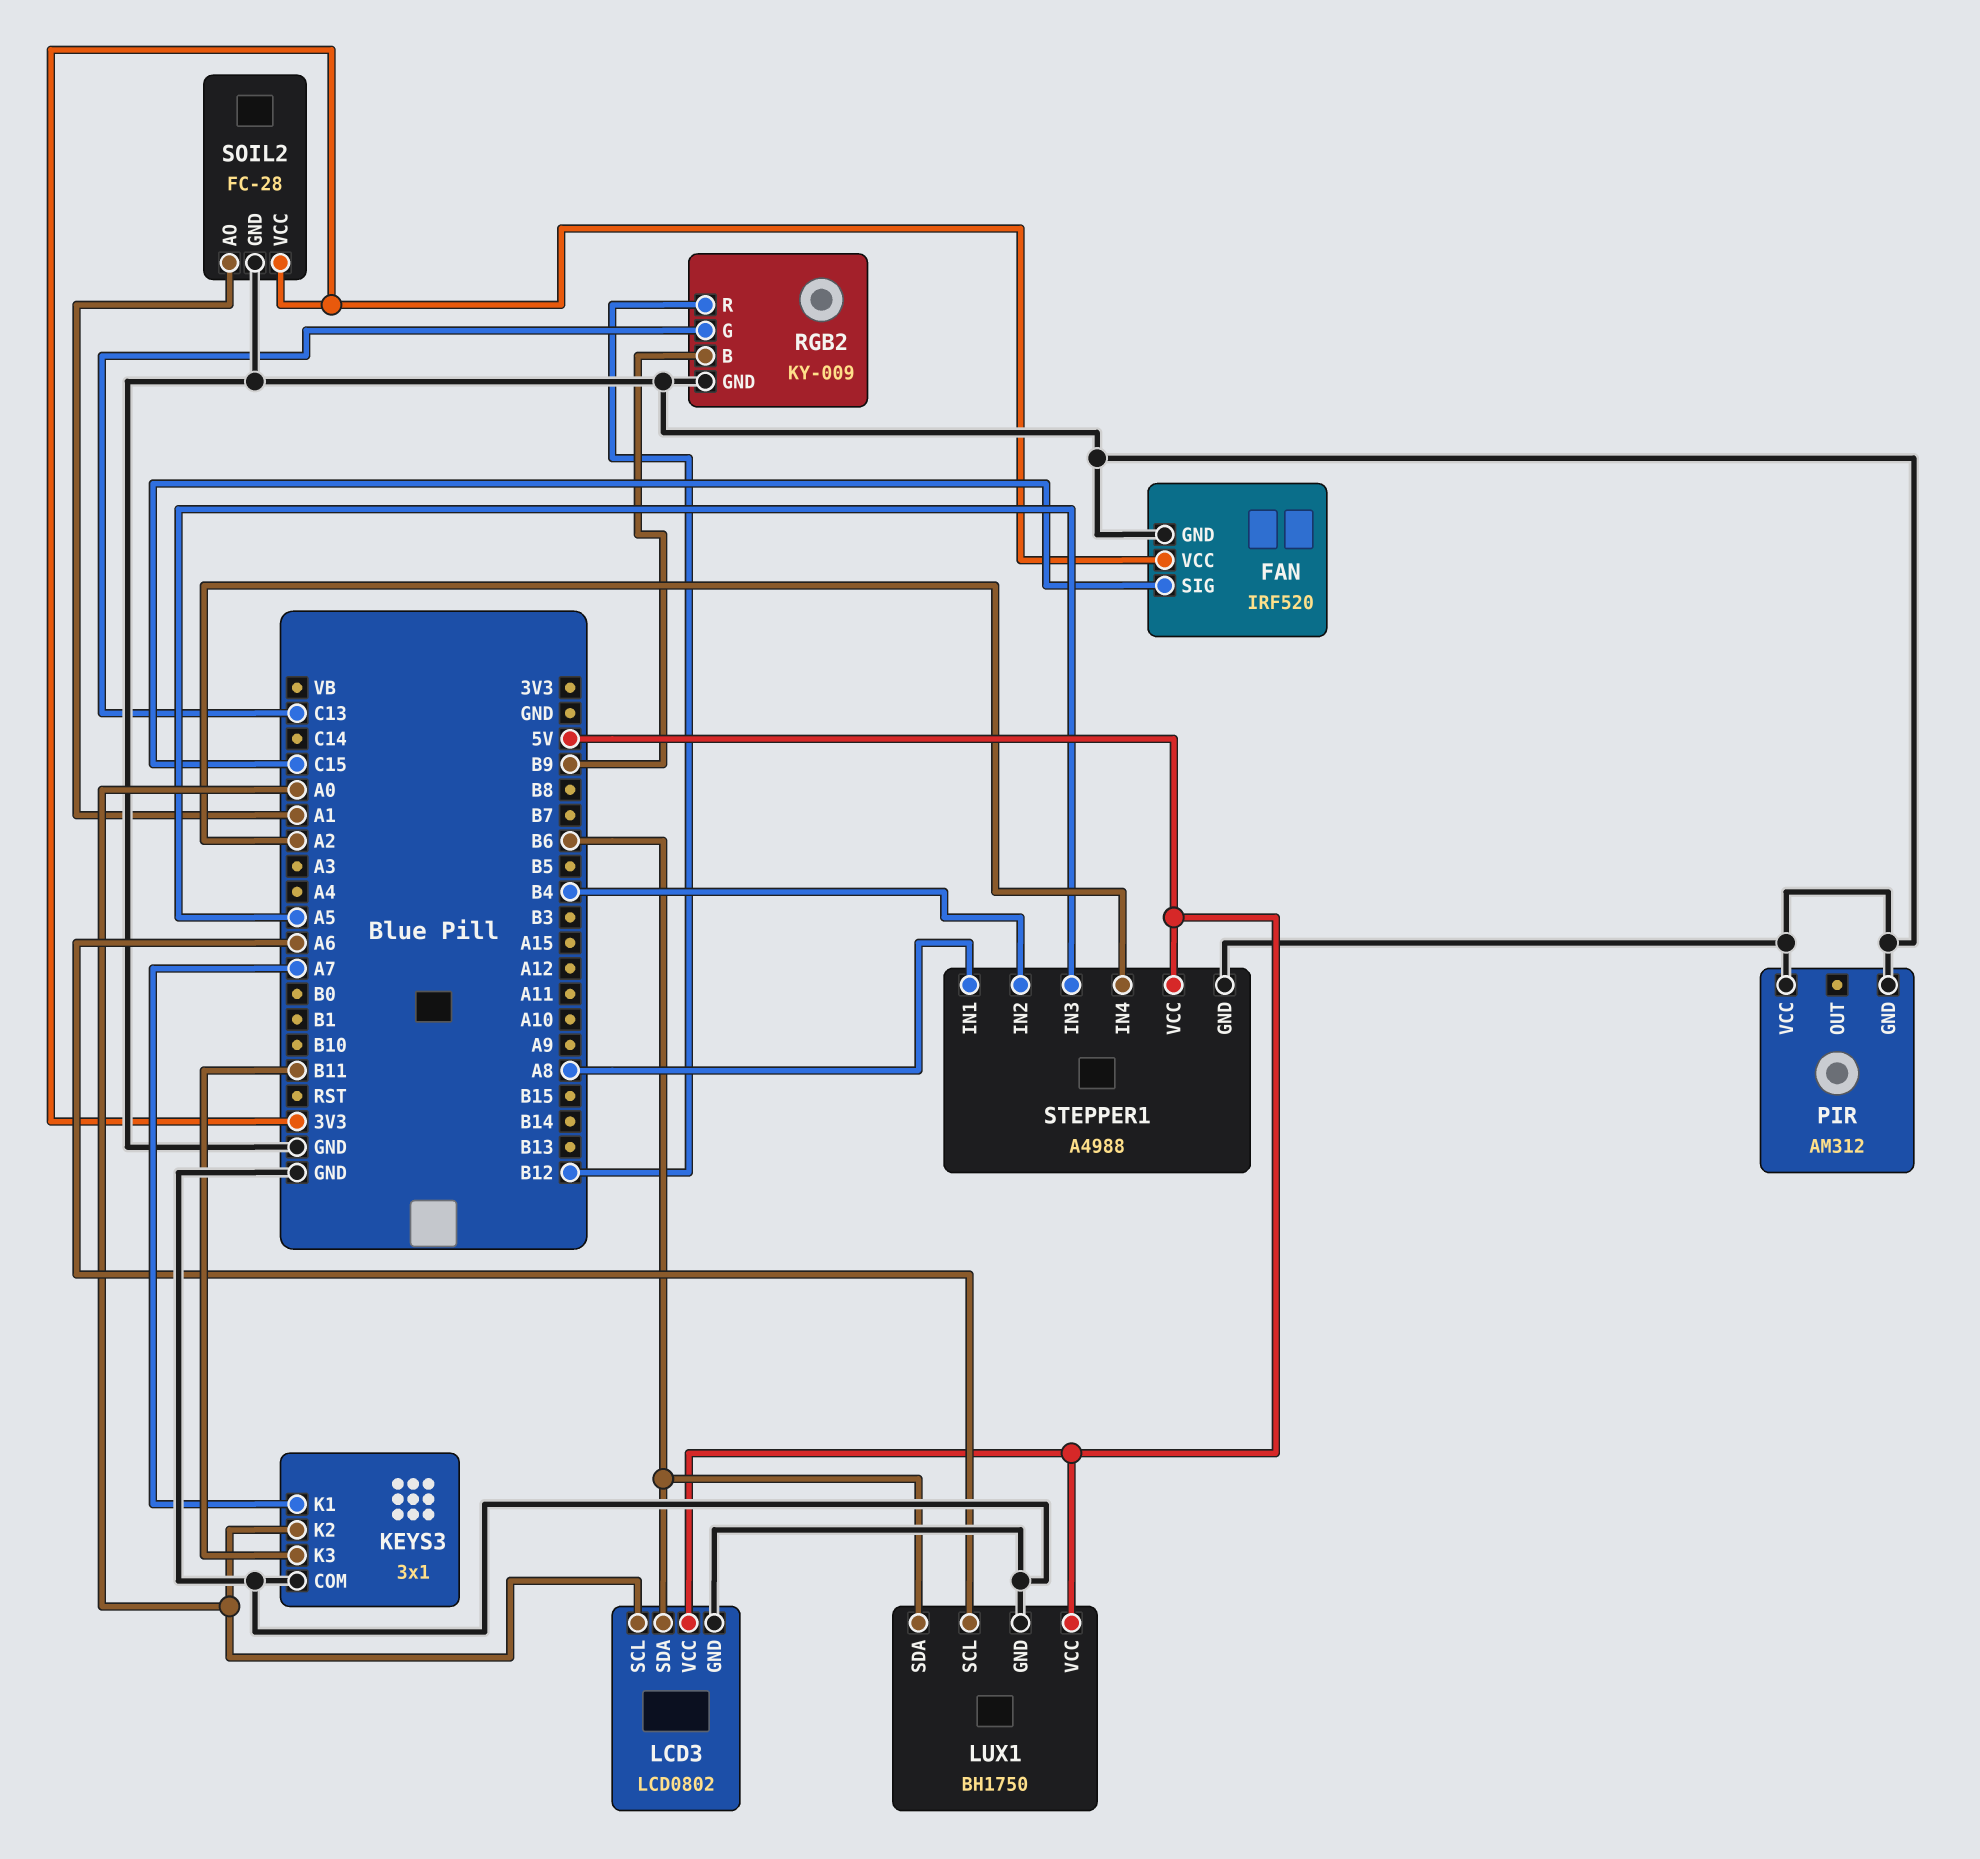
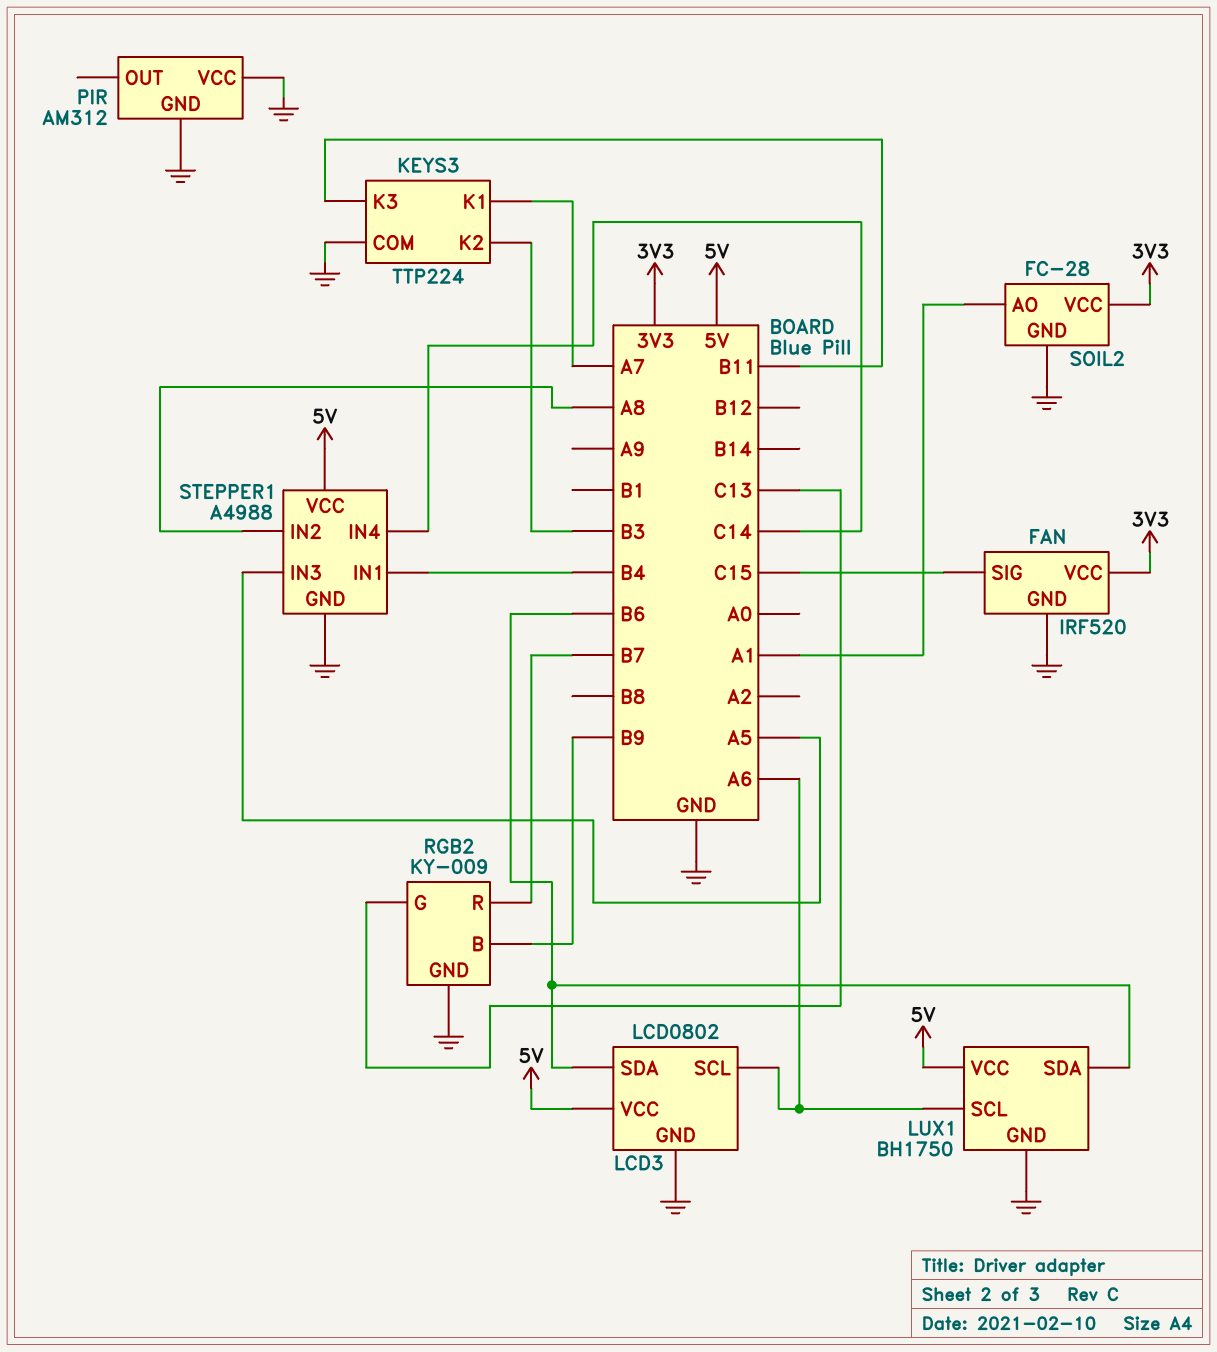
KEYS3: 3x1 -> TTP224
KEYS3 pin K2: A0 -> B3
LCD3 pin SCL: A0 -> A6
RGB2 pin R: B12 -> B7
STEPPER1 pin IN1: A8 -> B4
STEPPER1 pin IN2: B4 -> A8
STEPPER1 pin IN4: A2 -> C14

